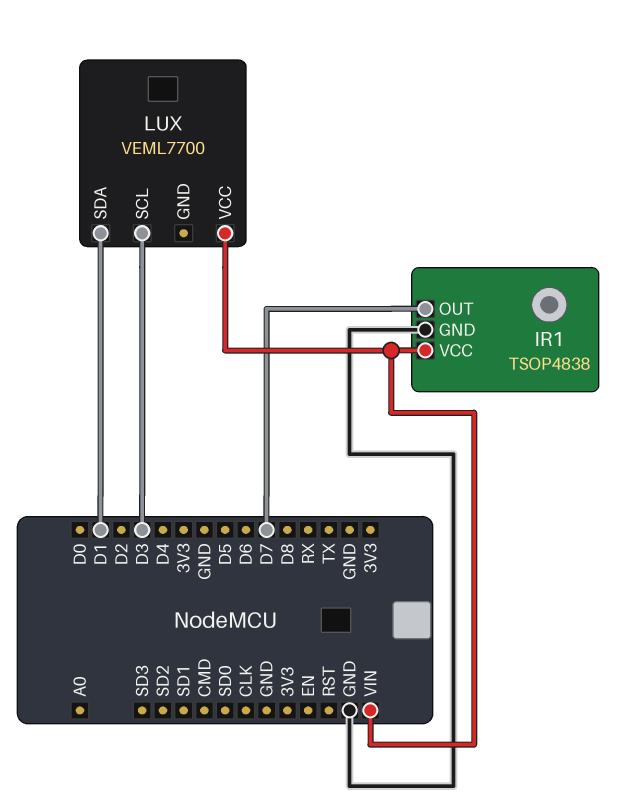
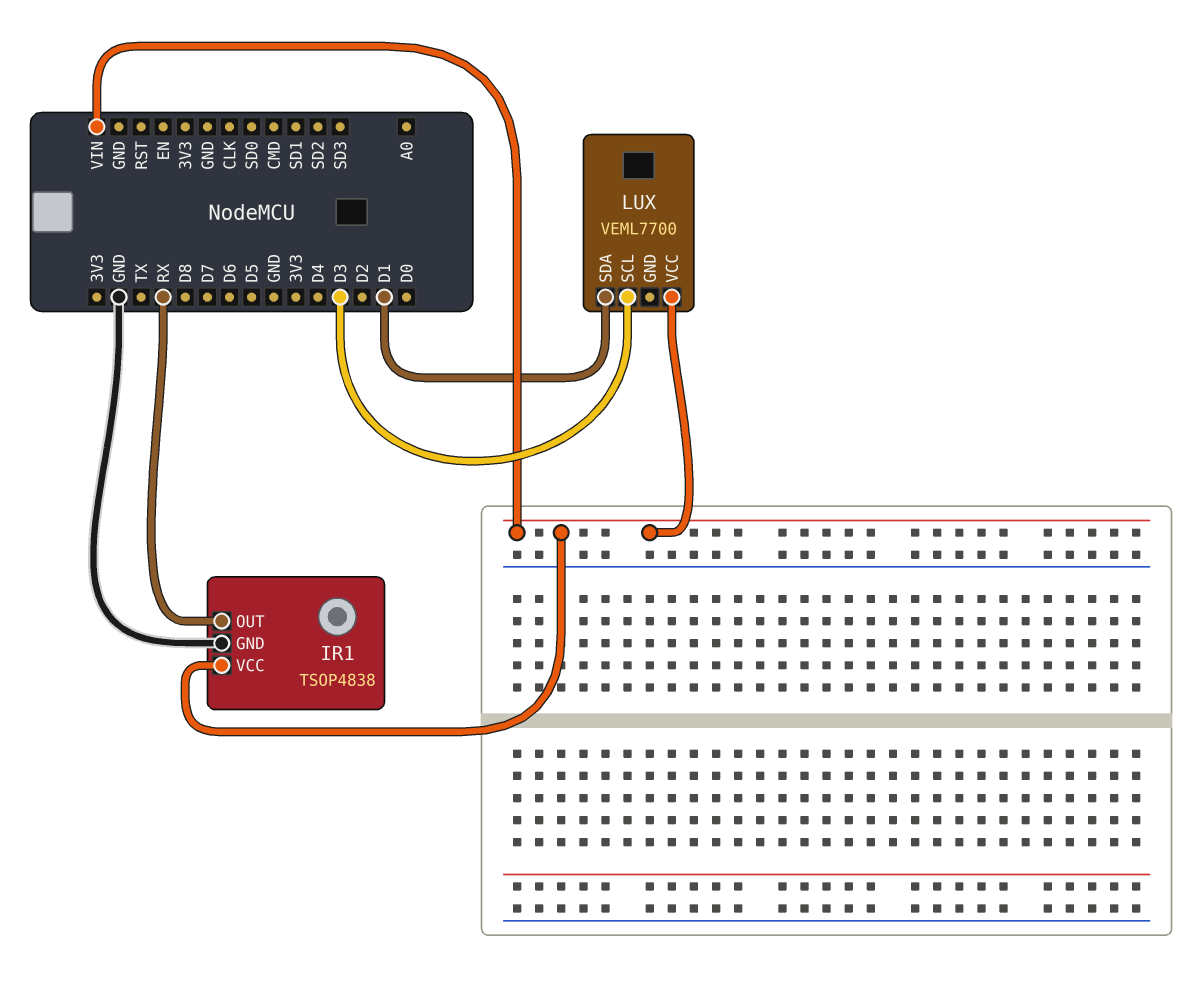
IR1 pin OUT: D7 -> RX

